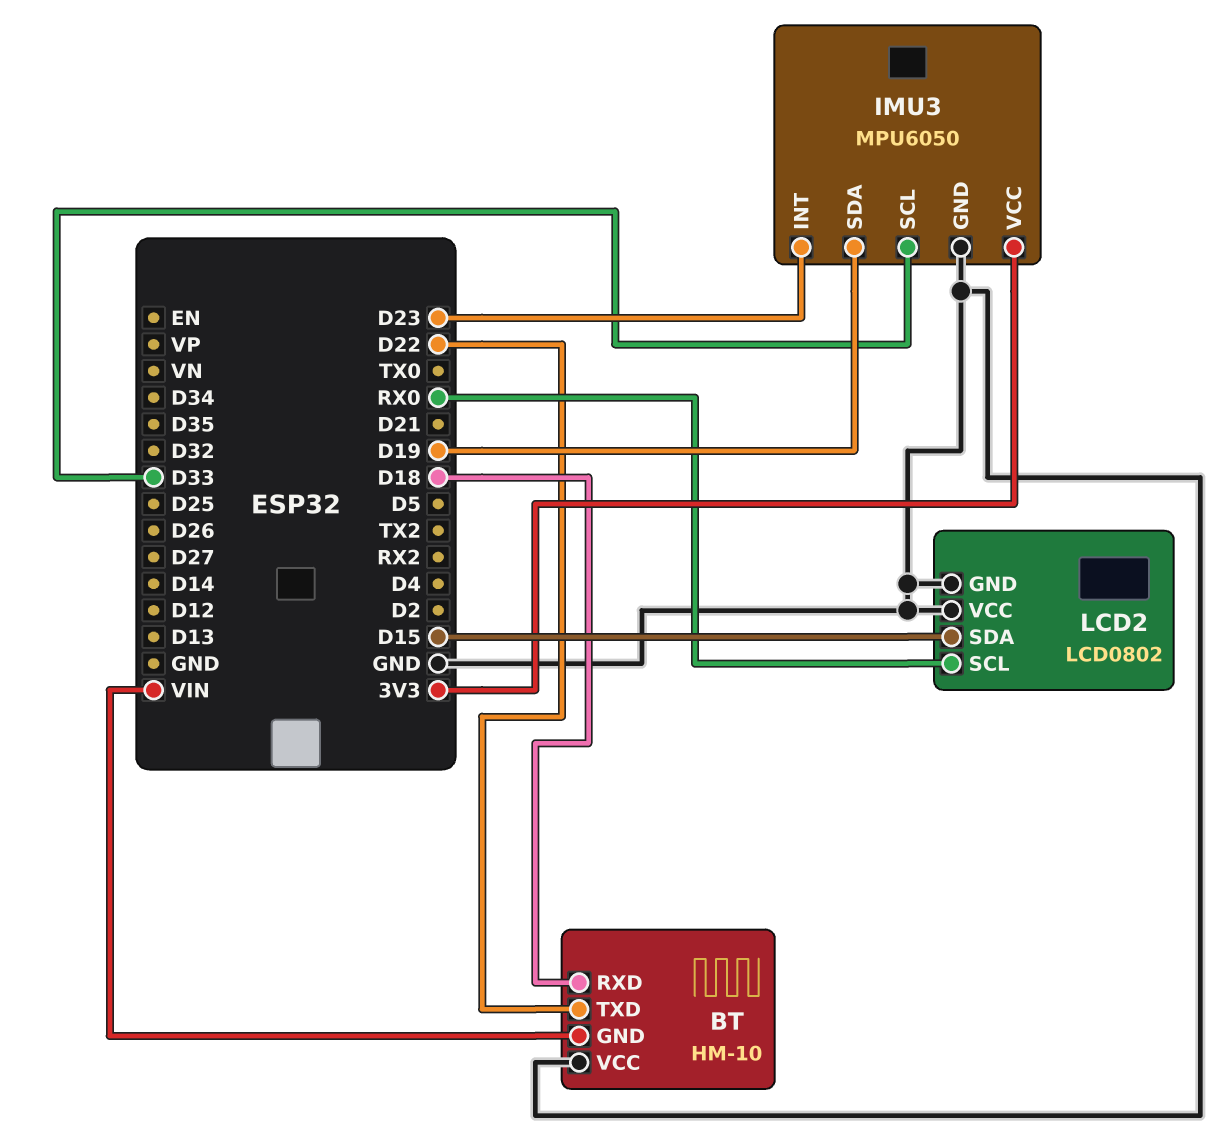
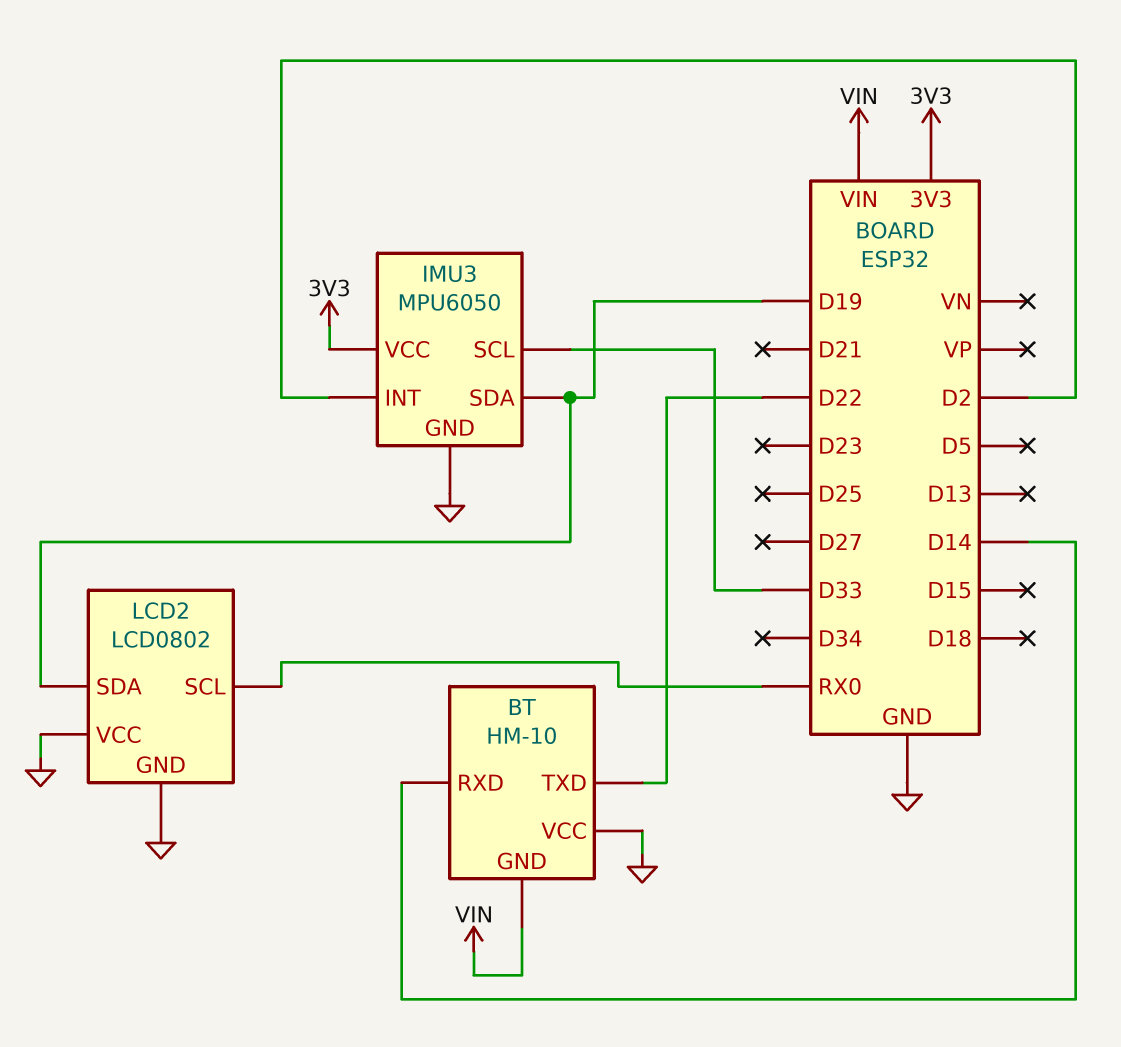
BT pin RXD: D18 -> D14
IMU3 pin INT: D23 -> D2
LCD2 pin SDA: D15 -> D19

